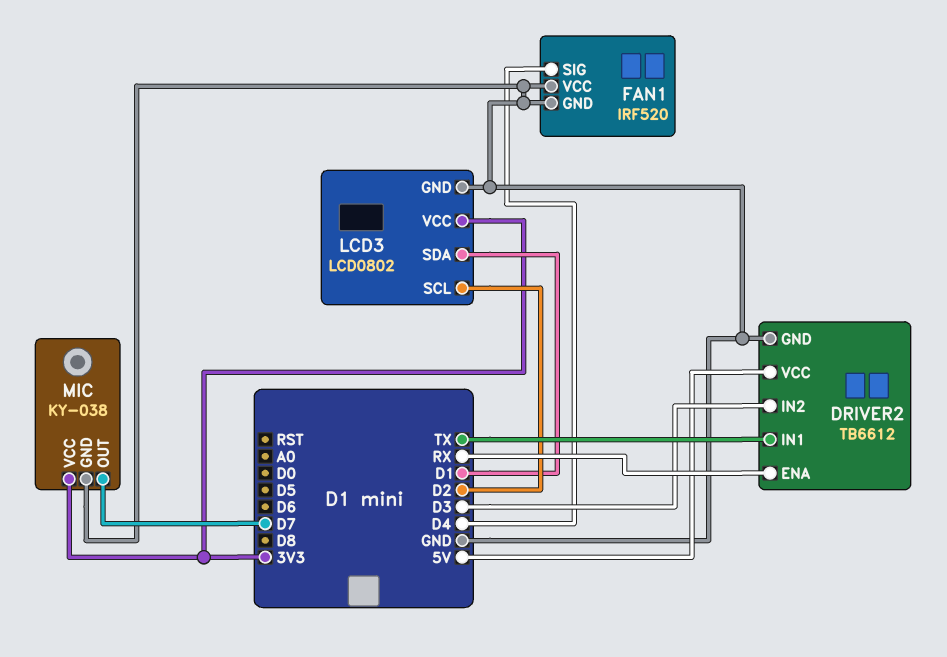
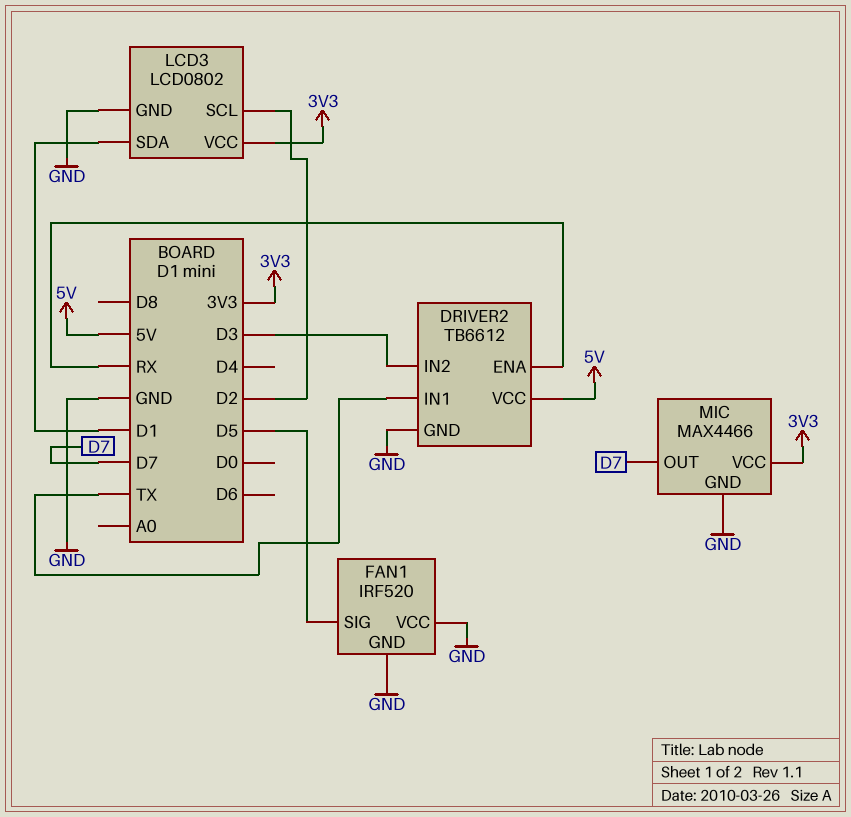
FAN1 pin SIG: D4 -> D5
MIC: KY-038 -> MAX4466

